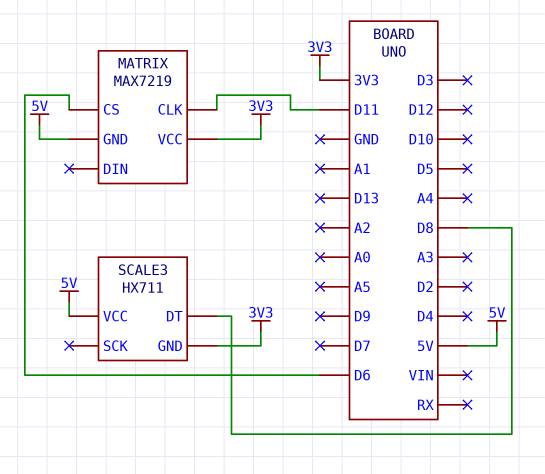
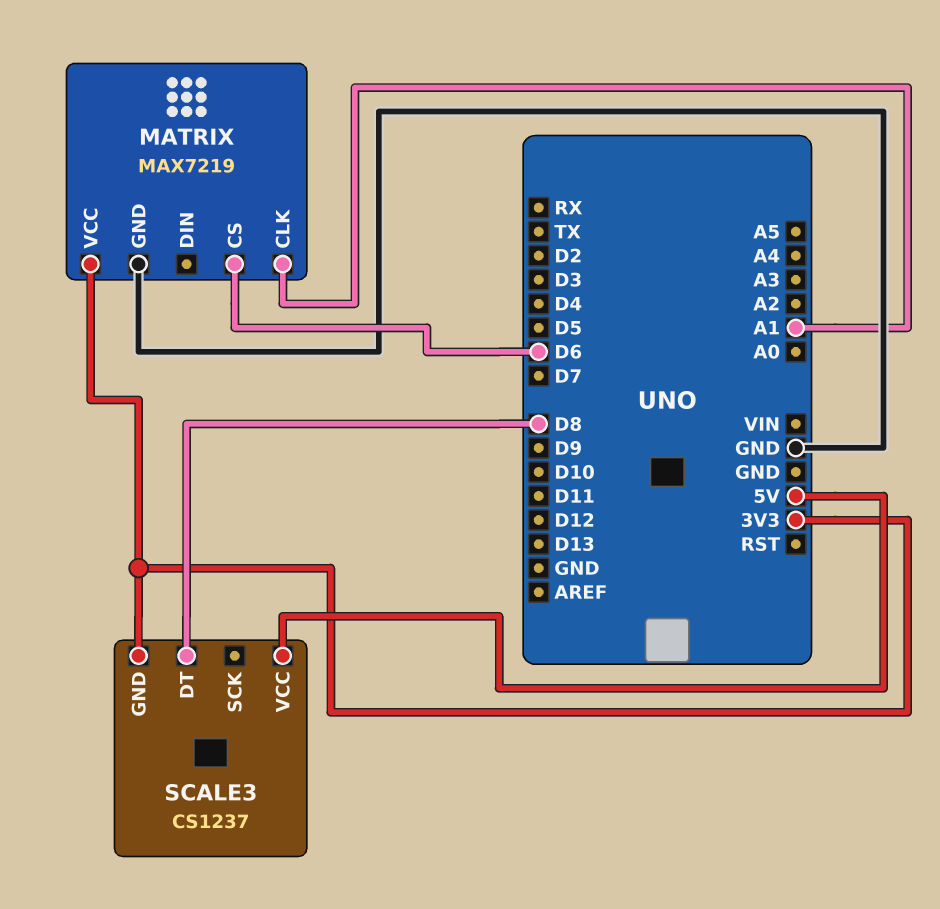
MATRIX pin CLK: D11 -> A1
MATRIX pin GND: 5V -> GND
SCALE3: HX711 -> CS1237

